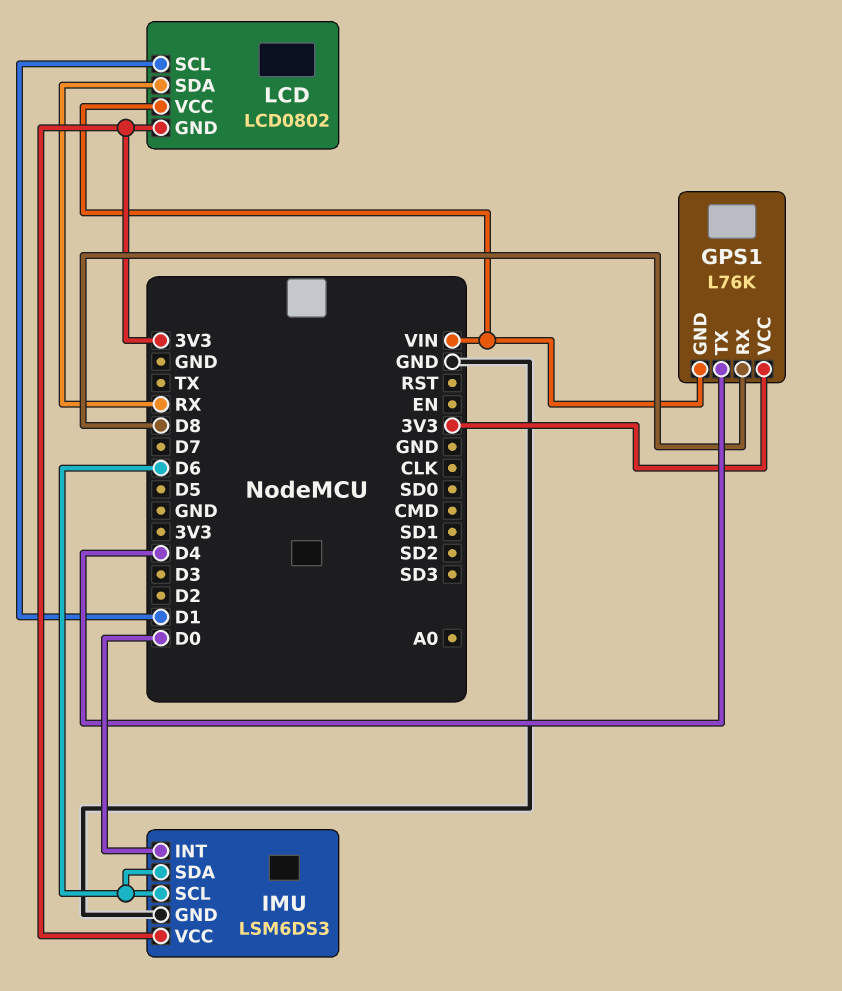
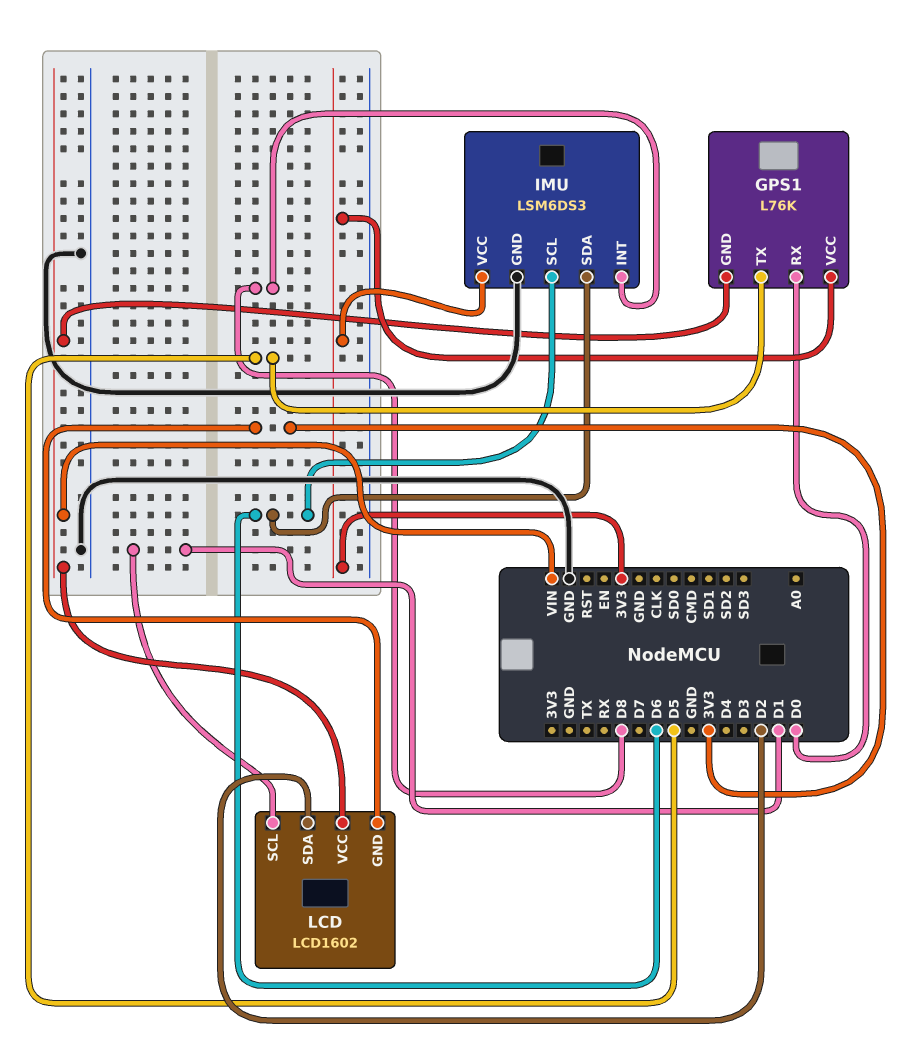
GPS1 pin RX: D8 -> D0
GPS1 pin TX: D4 -> D5
IMU pin INT: D0 -> D8
LCD: LCD0802 -> LCD1602
LCD pin SDA: RX -> D2

